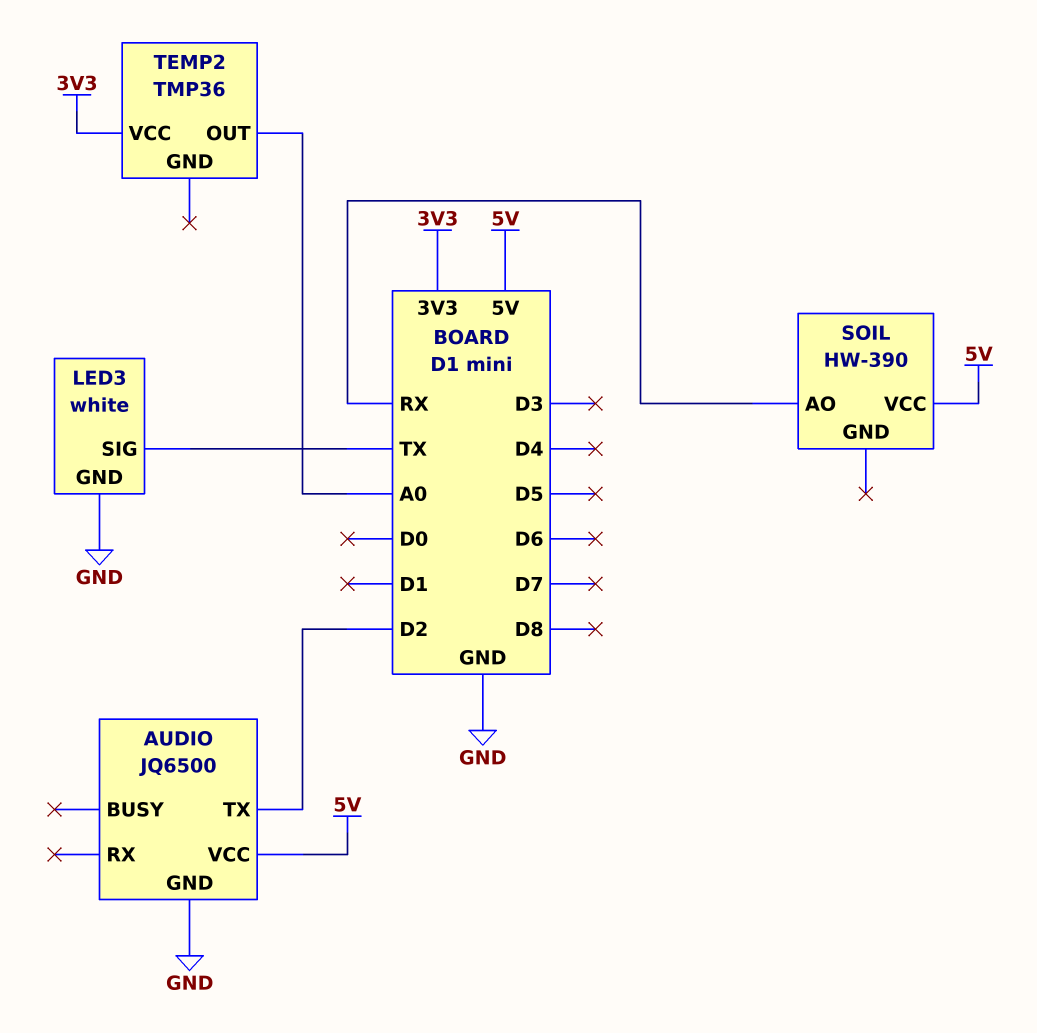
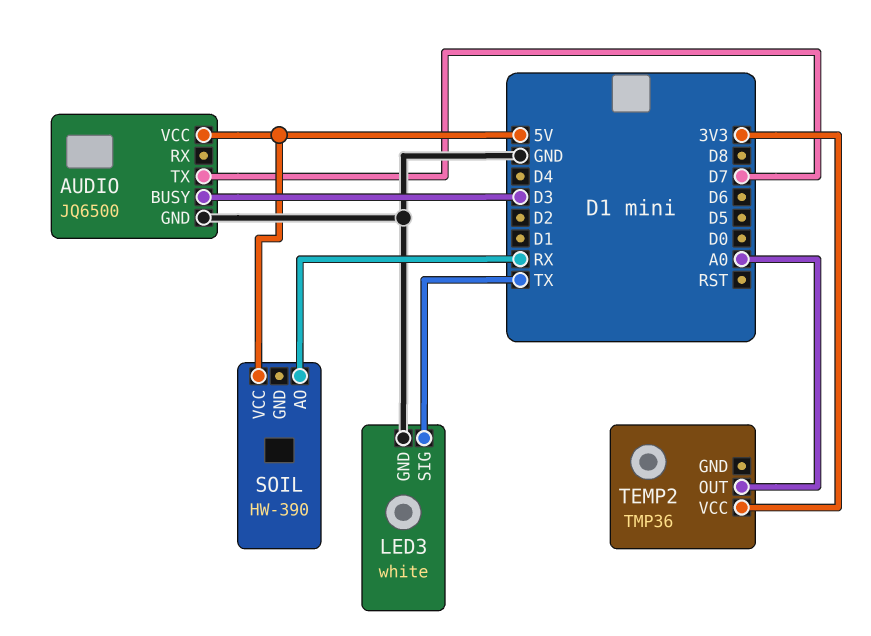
AUDIO pin BUSY: none -> D3
AUDIO pin TX: D2 -> D7

